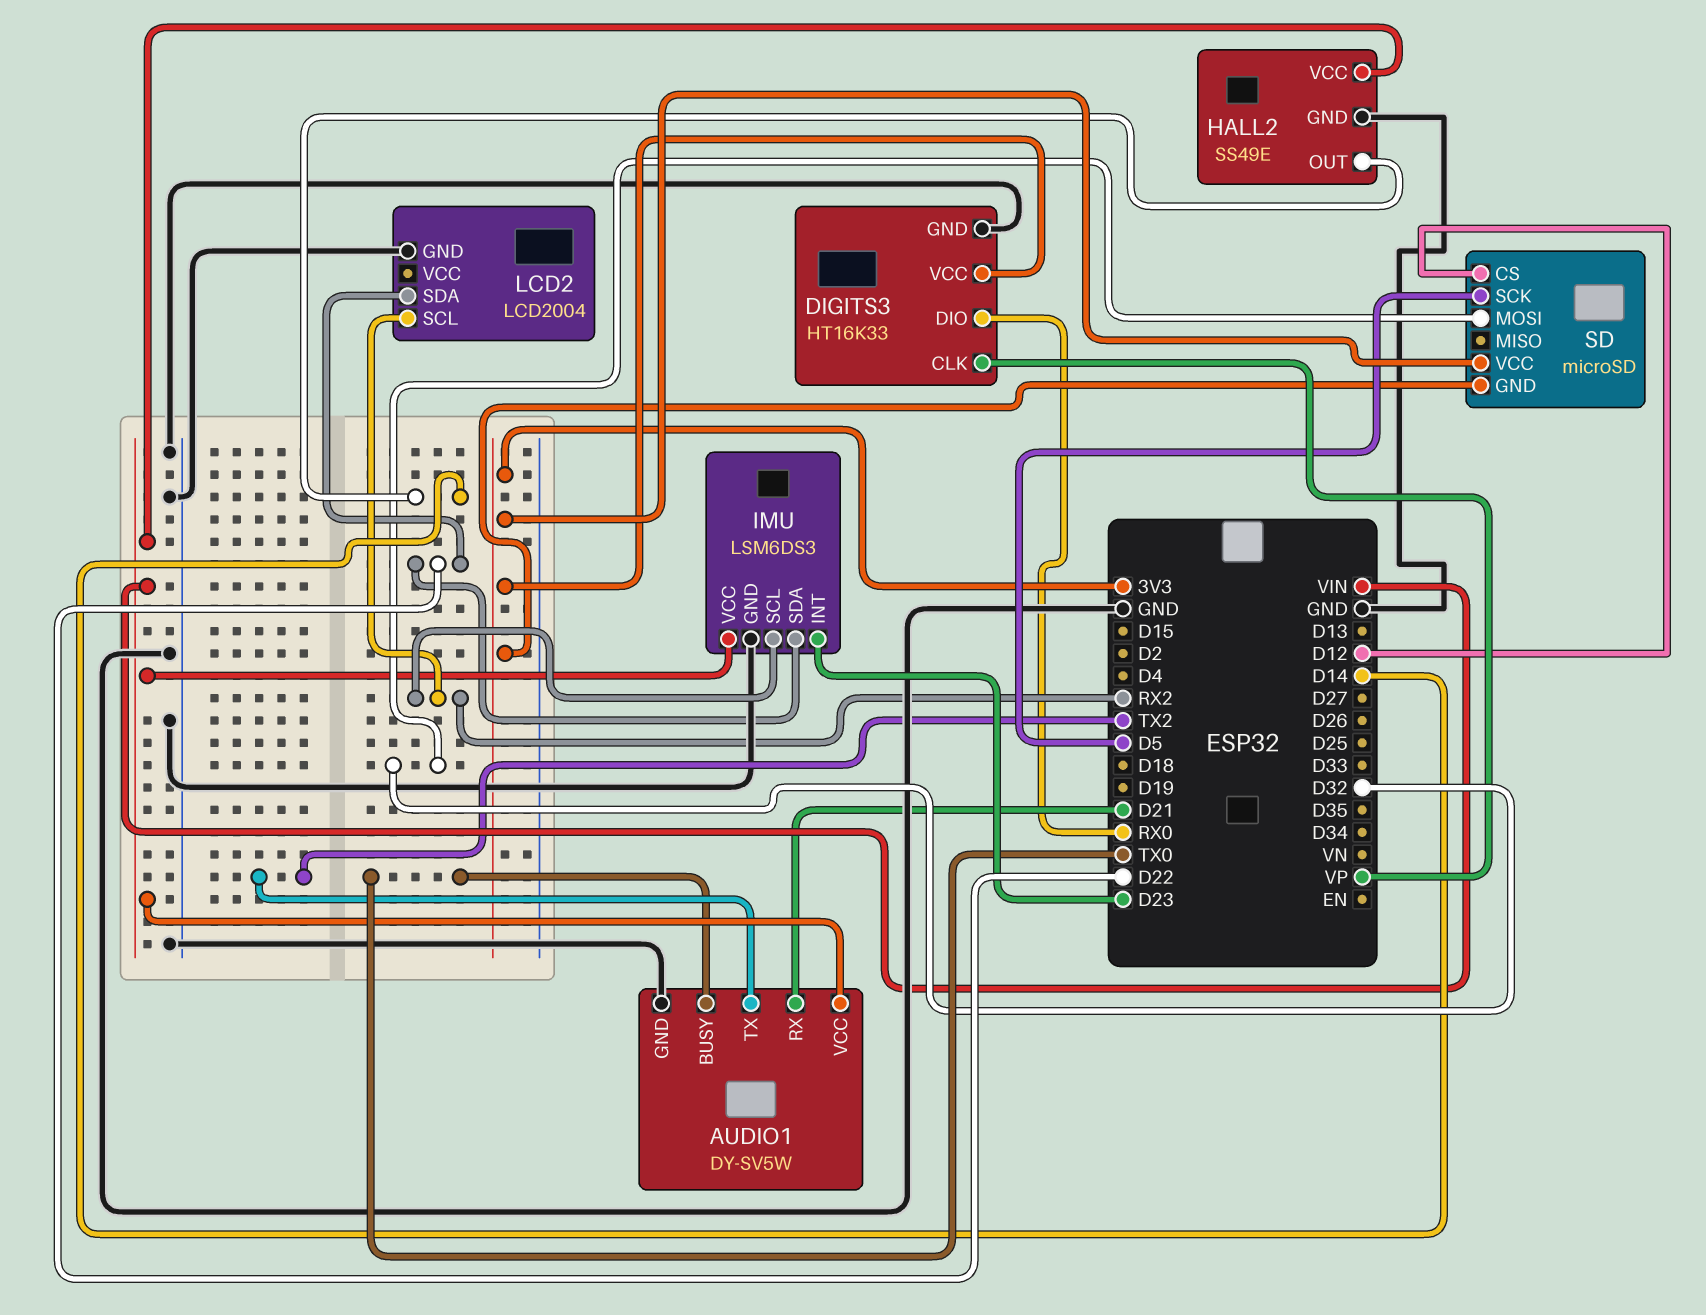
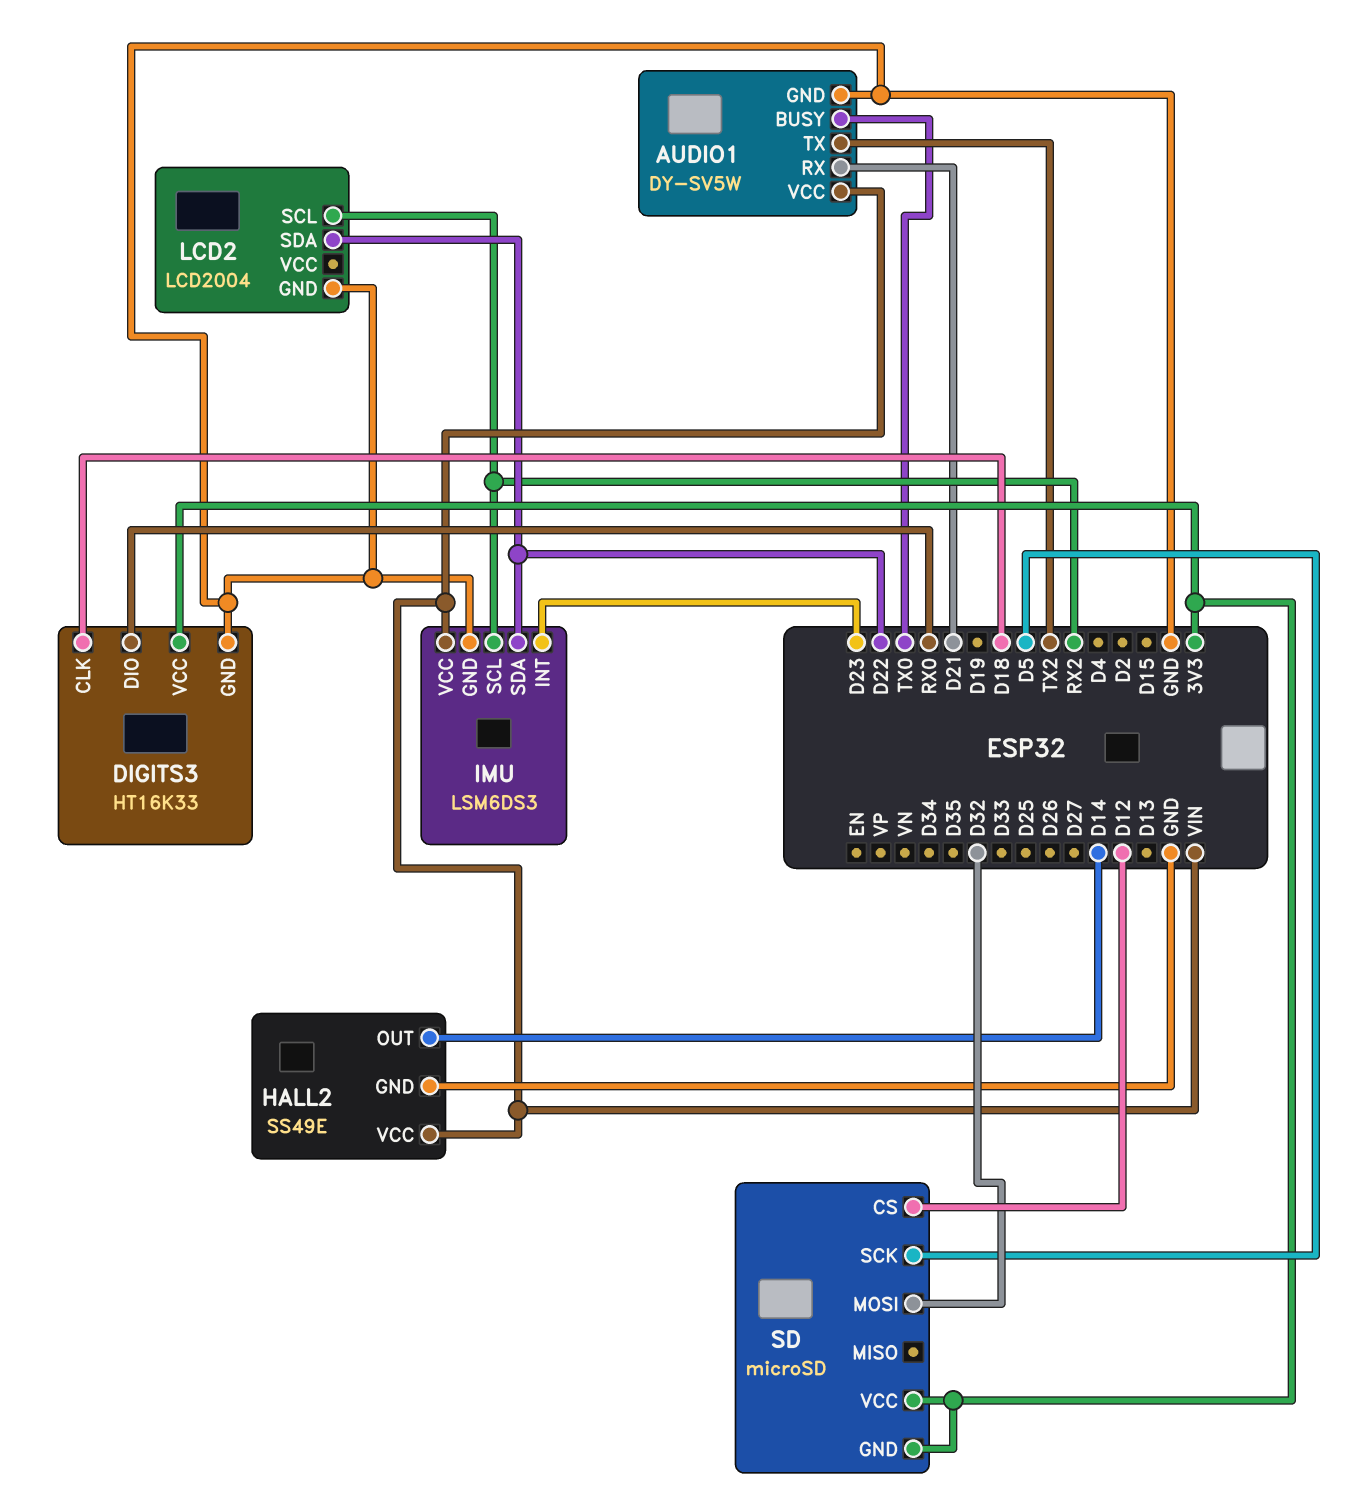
DIGITS3 pin CLK: VP -> D18

